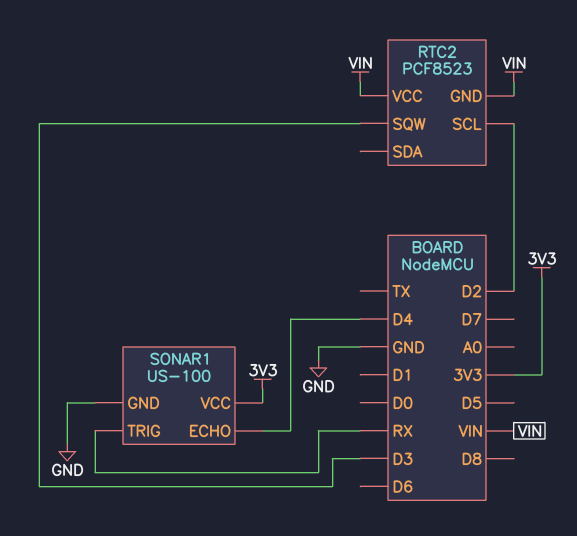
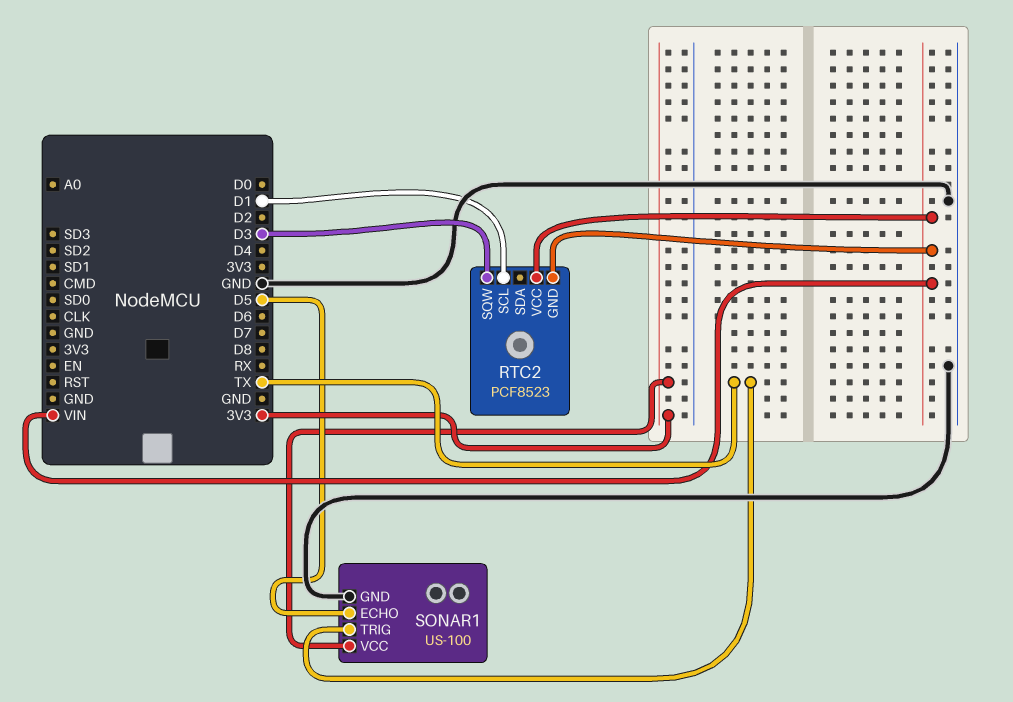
RTC2 pin SCL: D2 -> D1
SONAR1 pin ECHO: D4 -> D5
SONAR1 pin TRIG: RX -> TX

